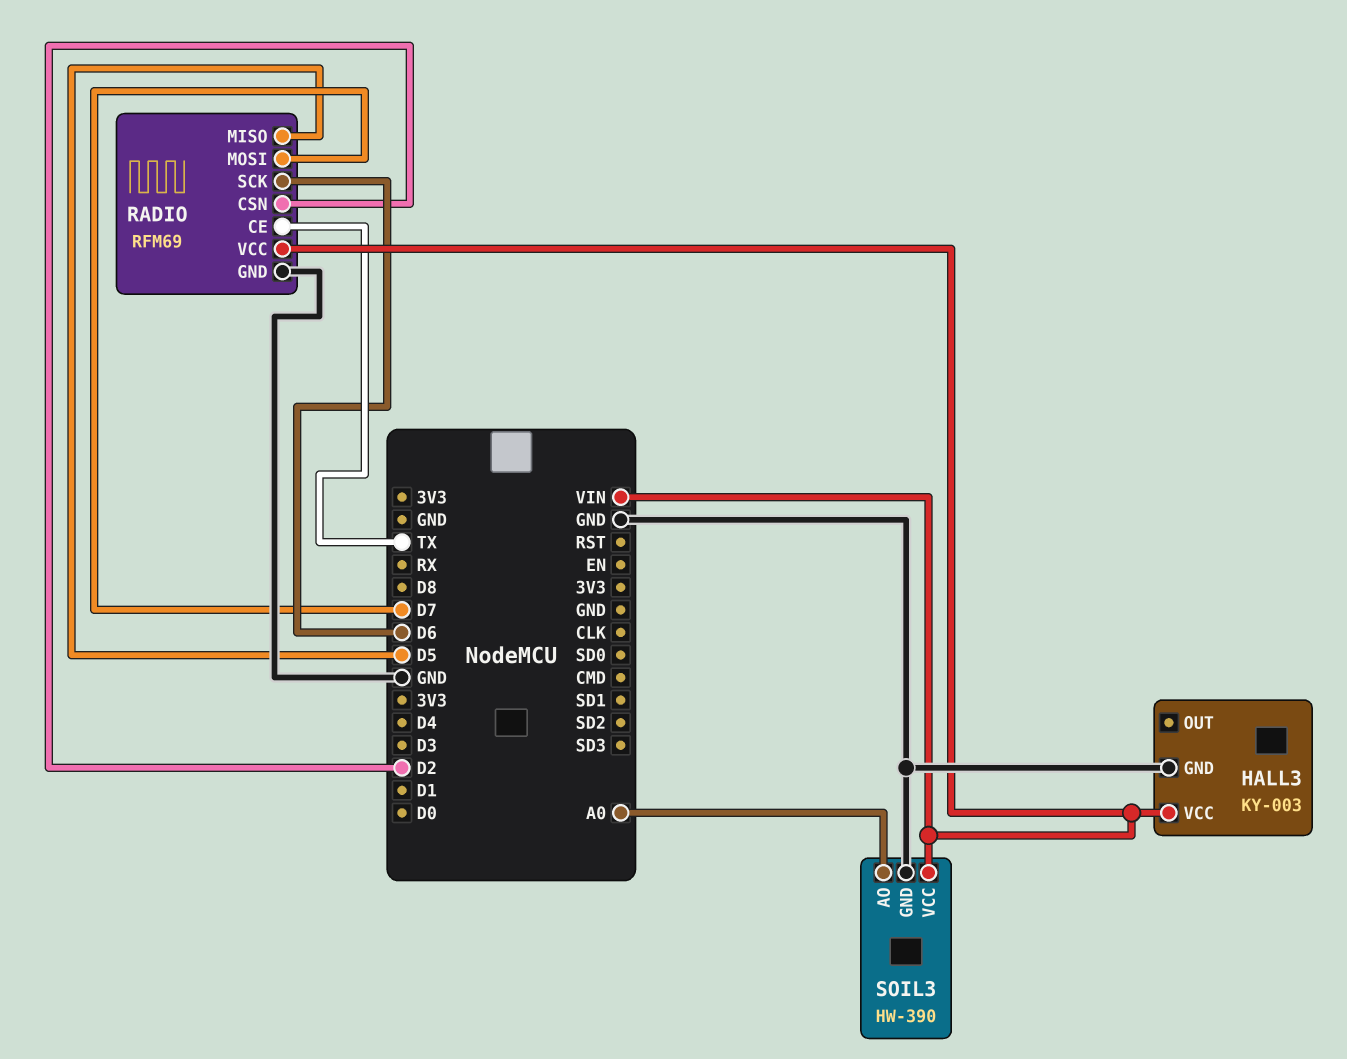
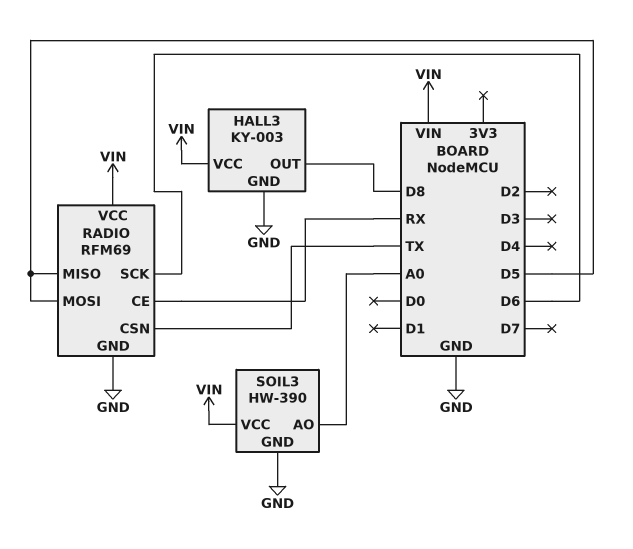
HALL3 pin OUT: none -> D8
RADIO pin CE: TX -> RX
RADIO pin CSN: D2 -> TX
RADIO pin MOSI: D7 -> D5

